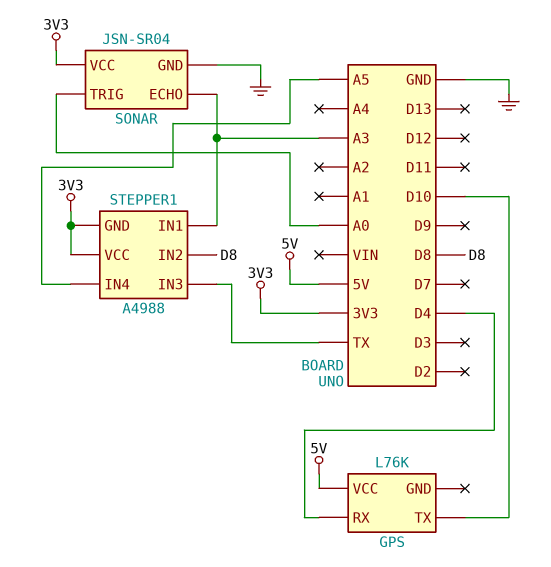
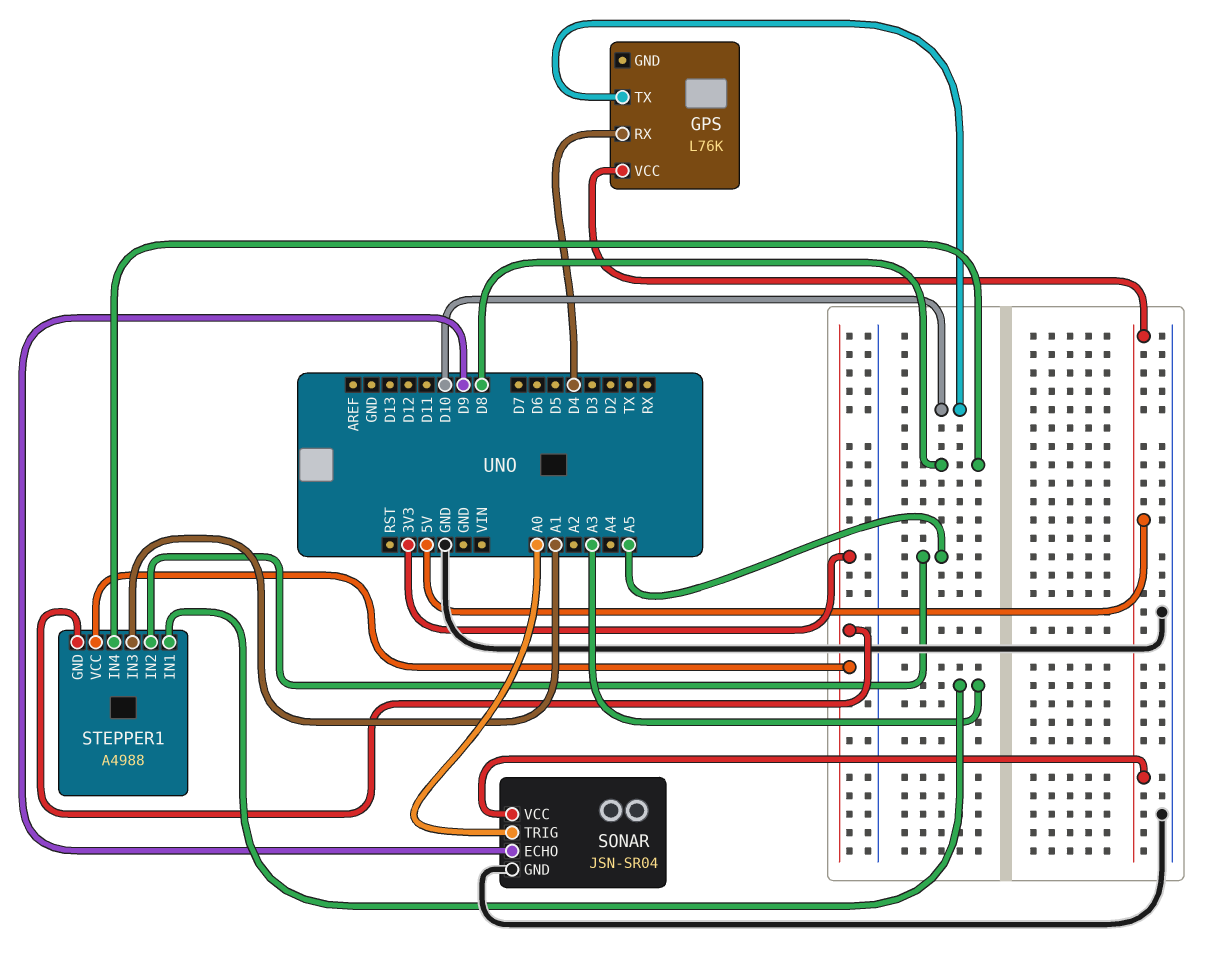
SONAR pin ECHO: A3 -> D9
SONAR pin VCC: 3V3 -> 5V
STEPPER1 pin IN2: D8 -> A5
STEPPER1 pin IN3: TX -> A1
STEPPER1 pin IN4: A5 -> D8

